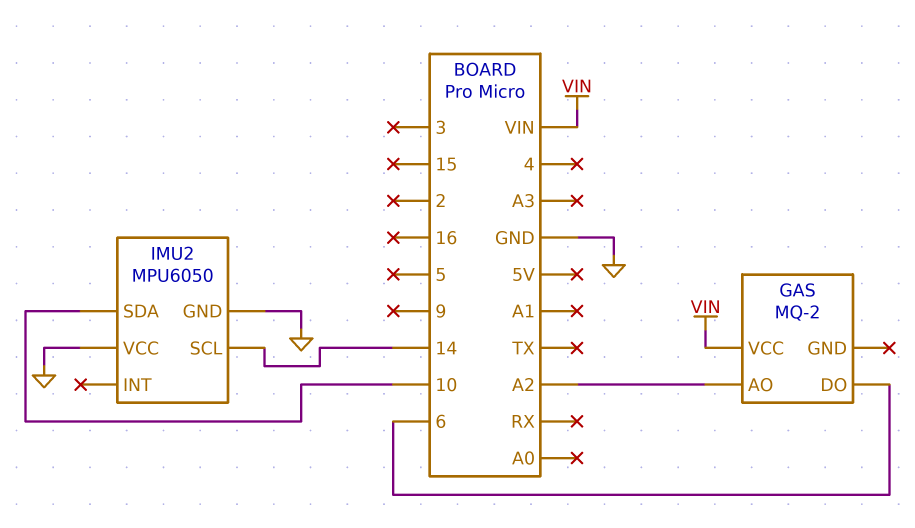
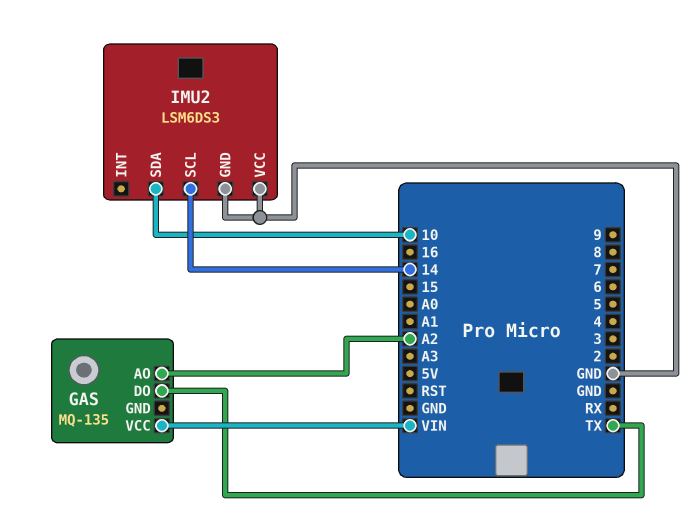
GAS: MQ-2 -> MQ-135
GAS pin DO: 6 -> TX
IMU2: MPU6050 -> LSM6DS3

